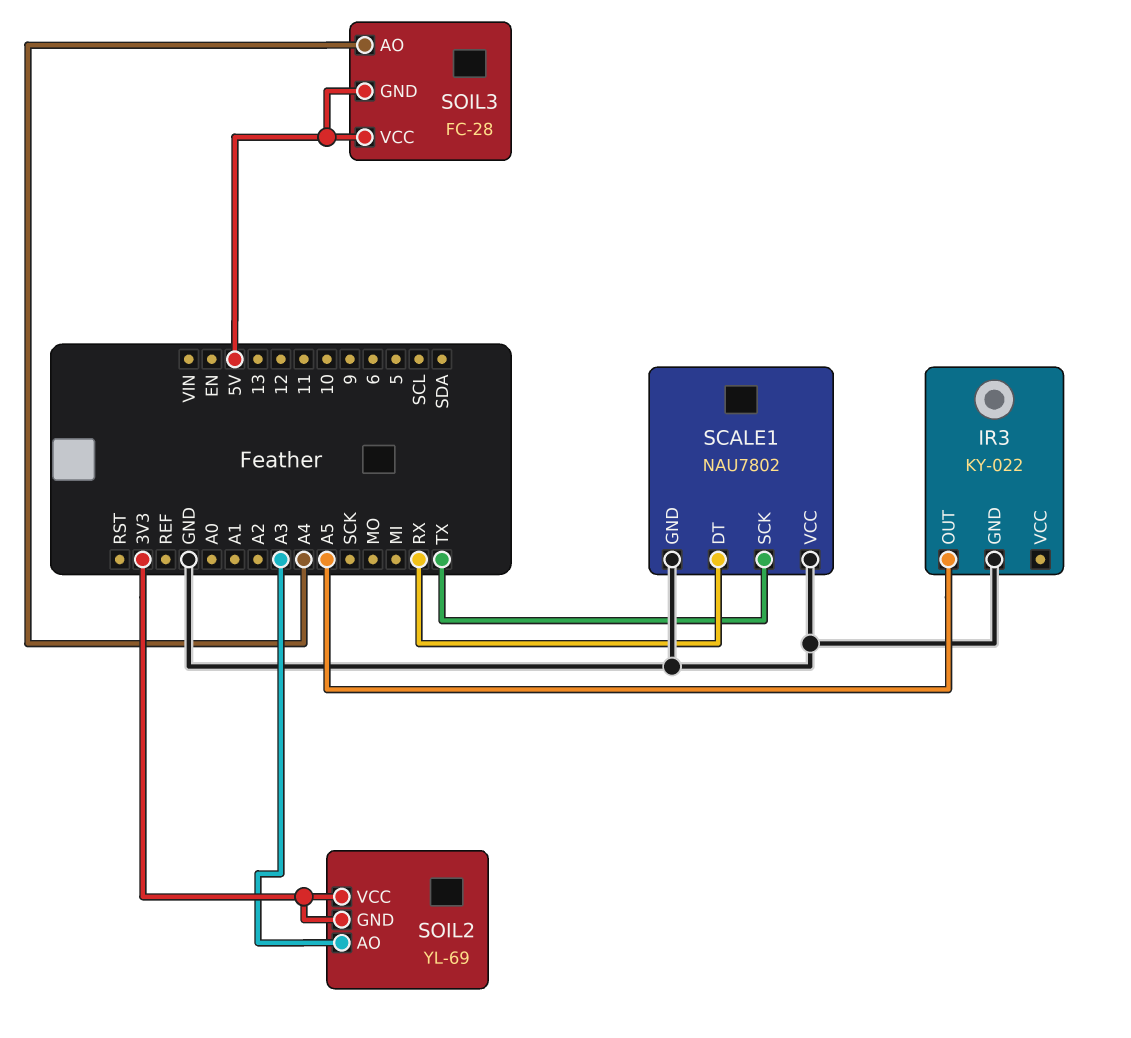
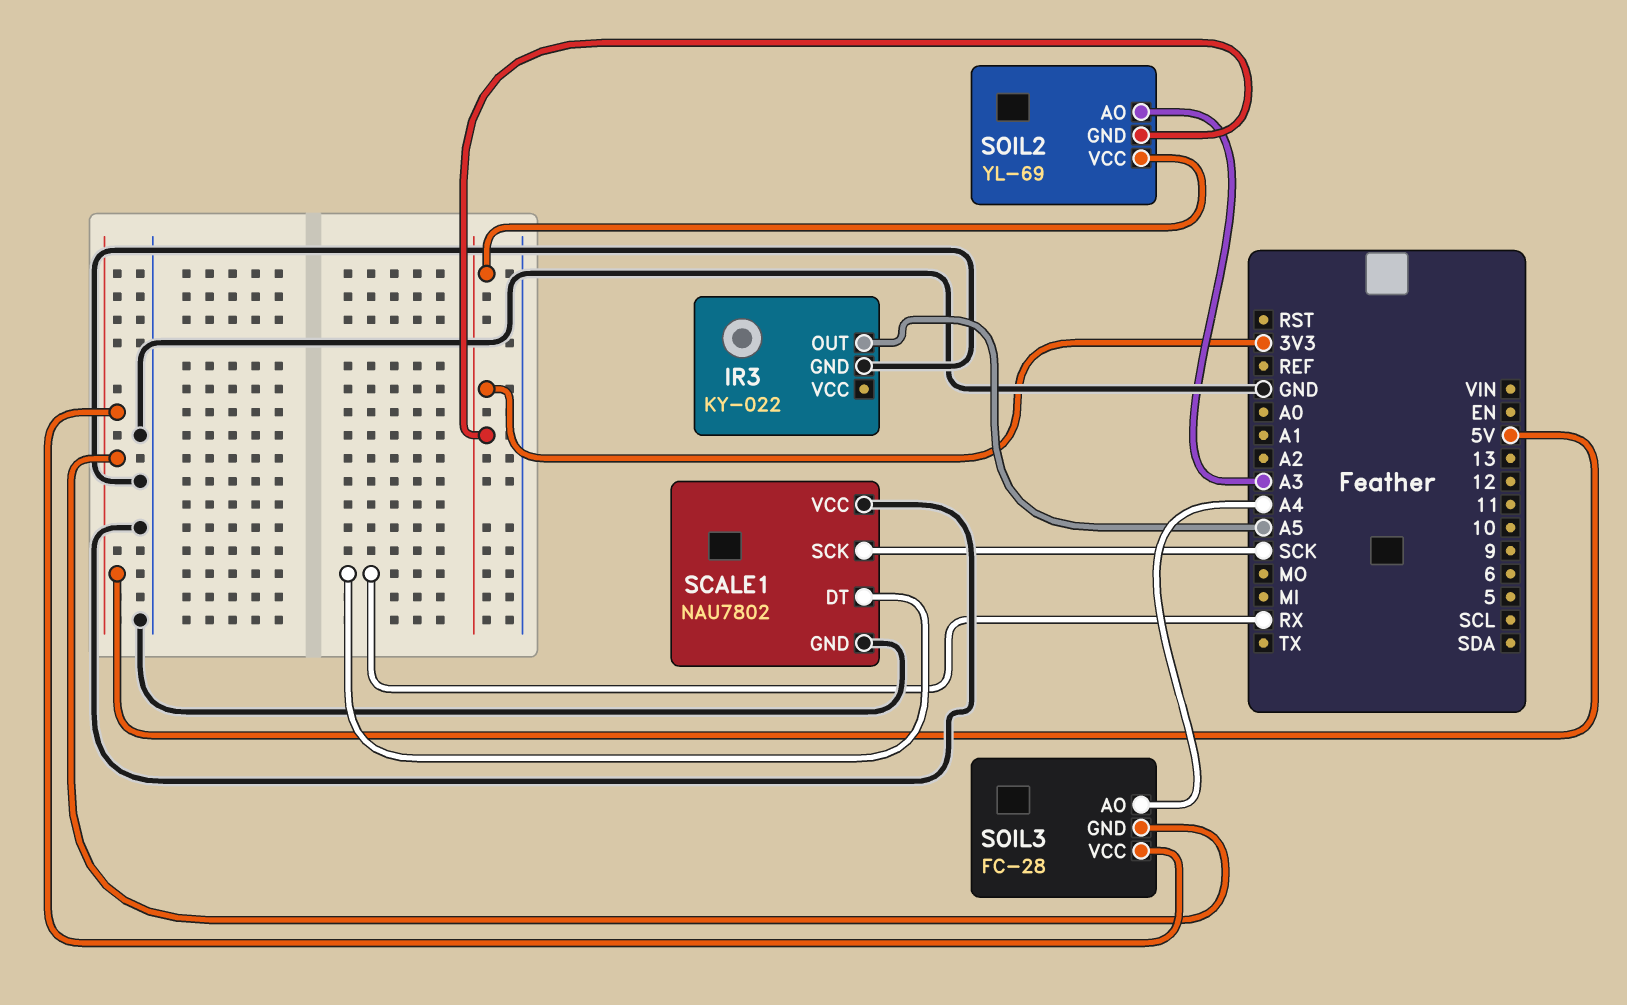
SCALE1 pin SCK: TX -> SCK

